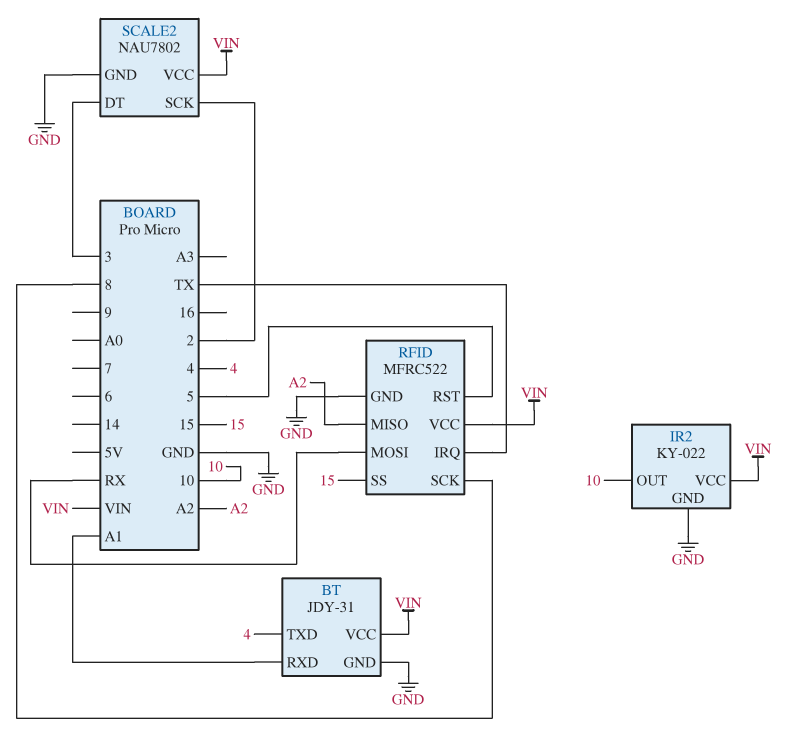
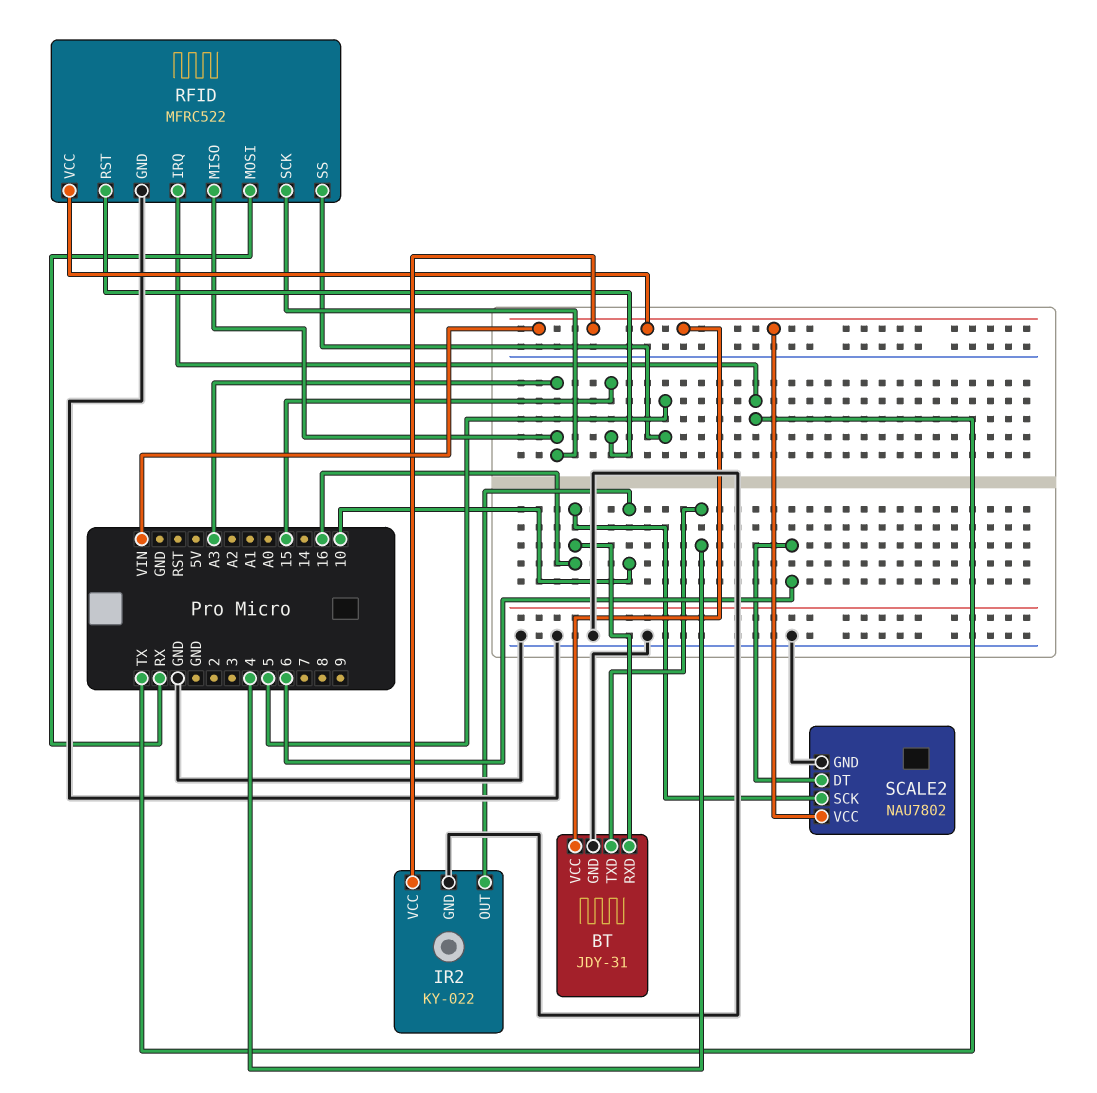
BT pin RXD: A1 -> 16
RFID pin MISO: A2 -> A3
RFID pin RST: 5 -> 15
RFID pin SCK: 8 -> A3
RFID pin SS: 15 -> 5
SCALE2 pin DT: 3 -> 6
SCALE2 pin SCK: 2 -> 16

